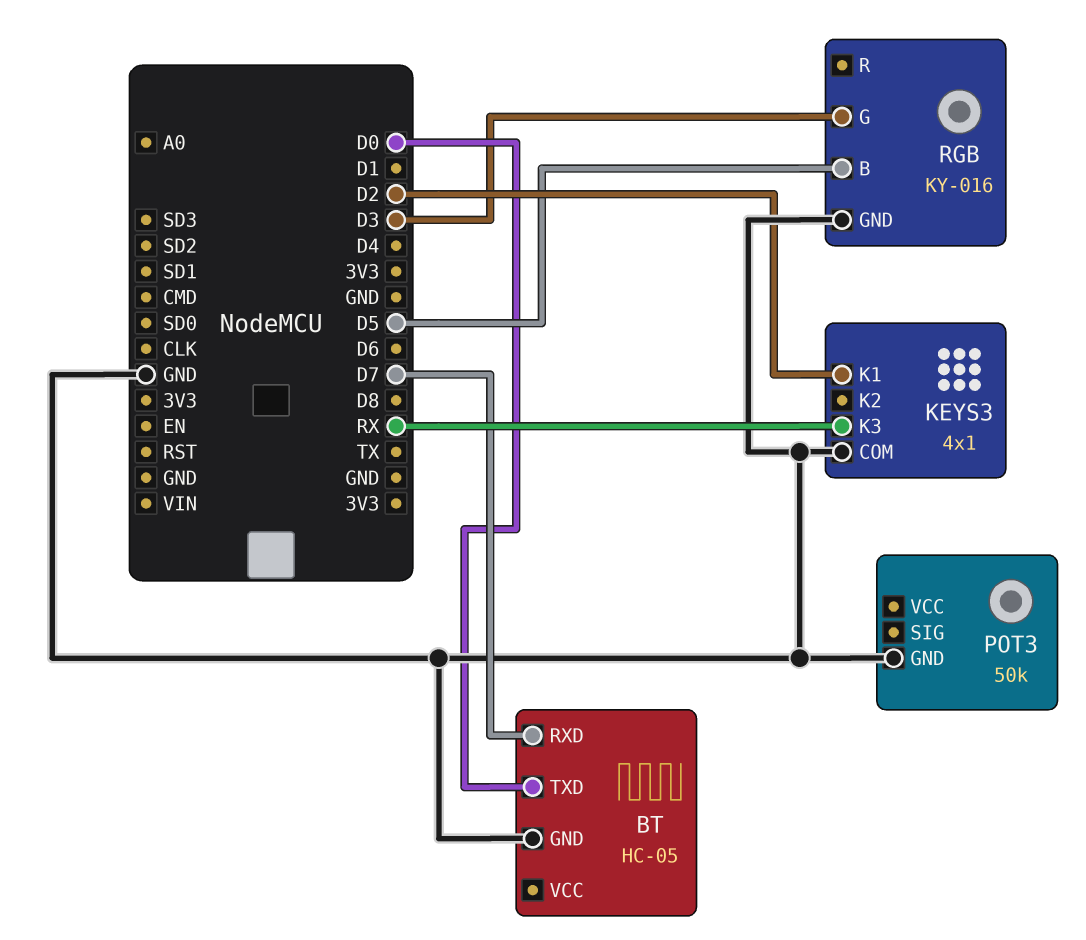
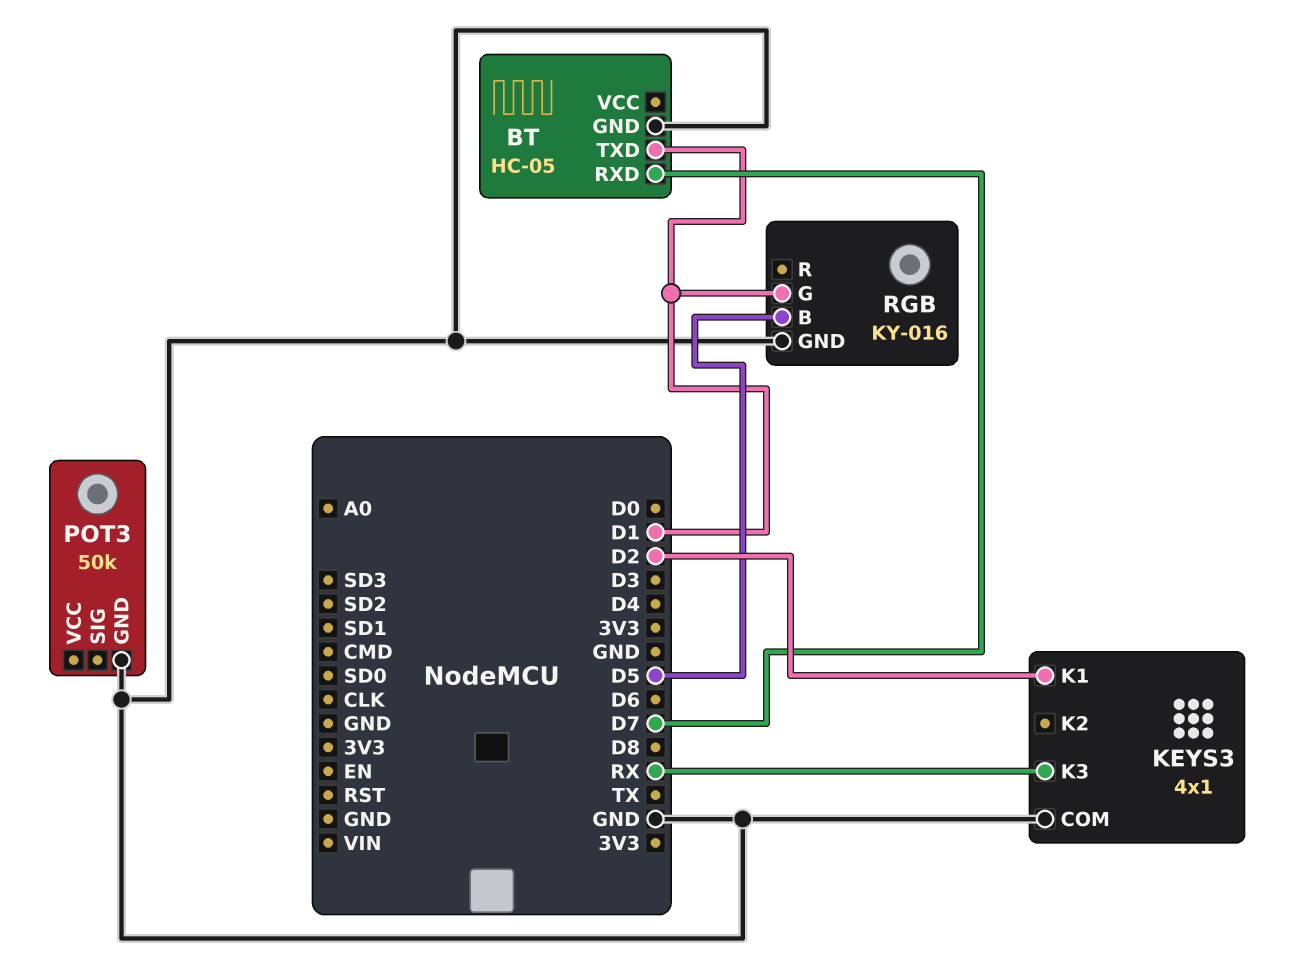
BT pin TXD: D0 -> D1
RGB pin G: D3 -> D1

